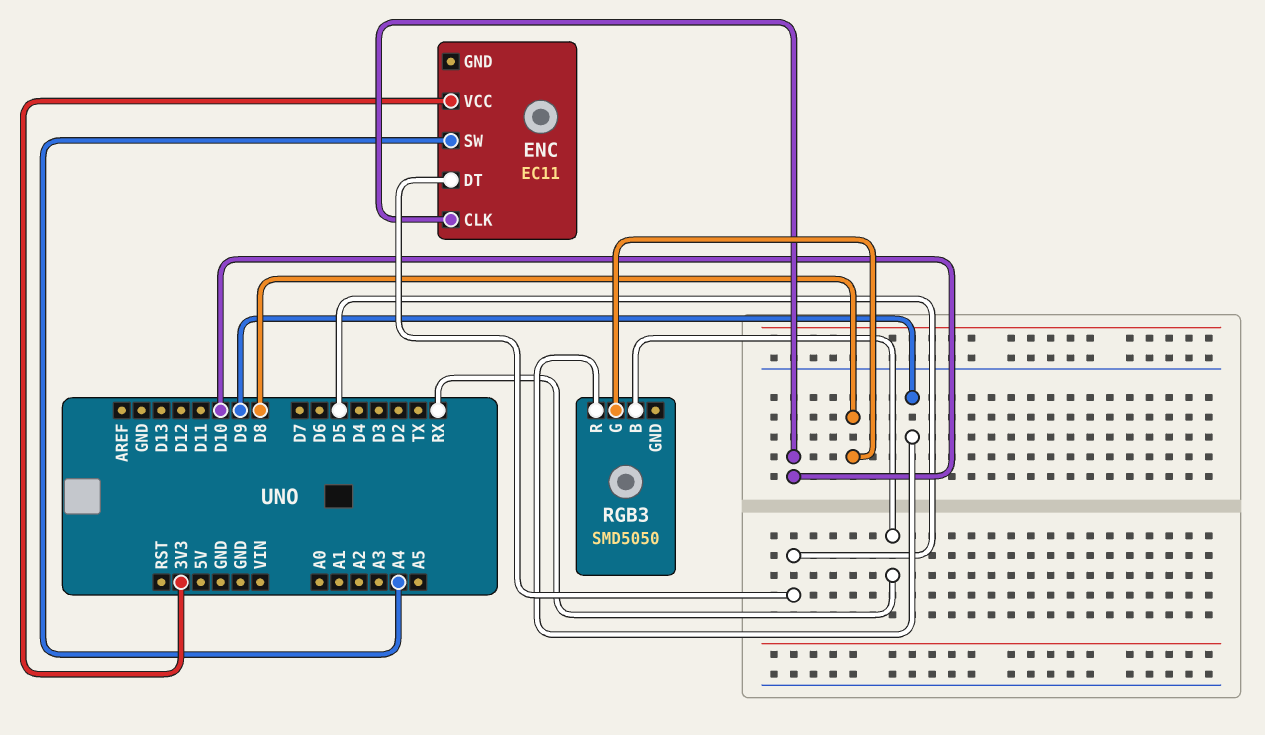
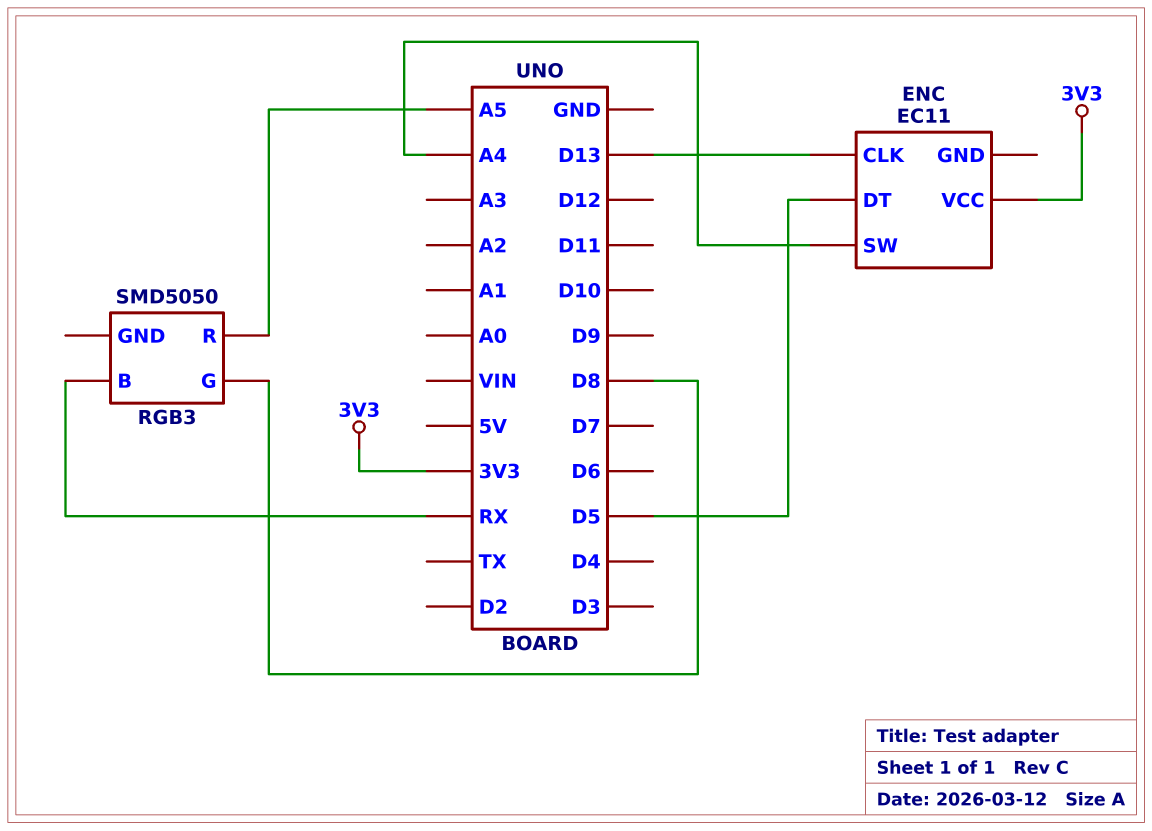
ENC pin CLK: D10 -> D13
RGB3 pin R: D9 -> A5

